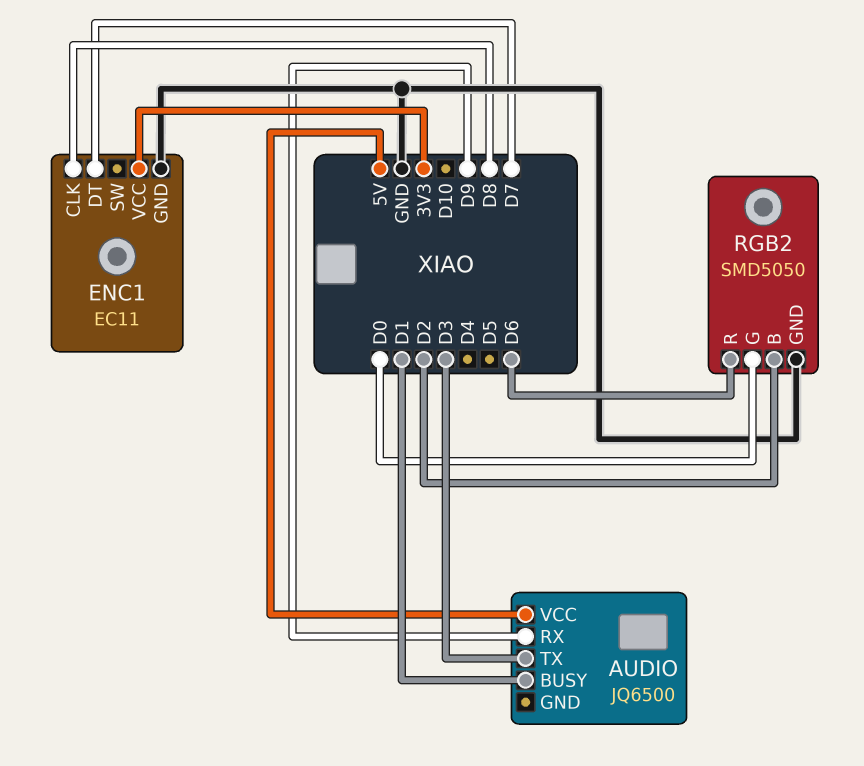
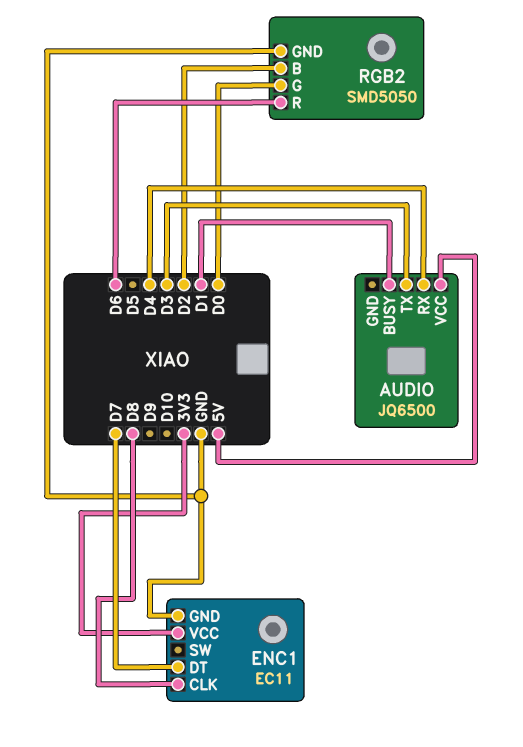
AUDIO pin RX: D9 -> D4

